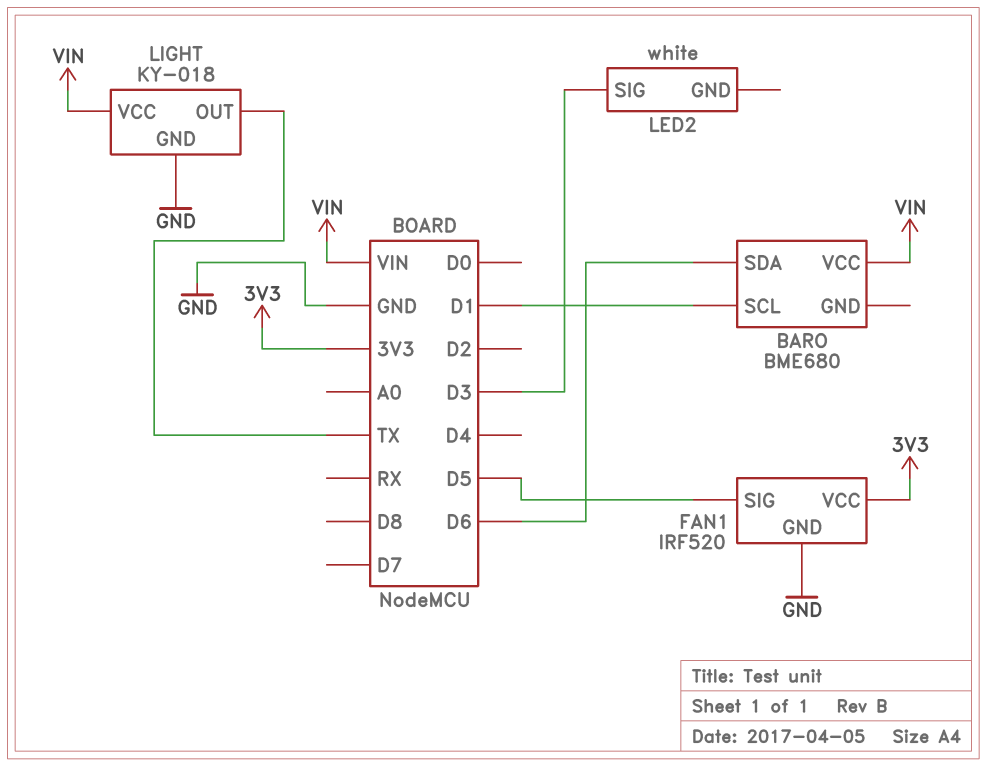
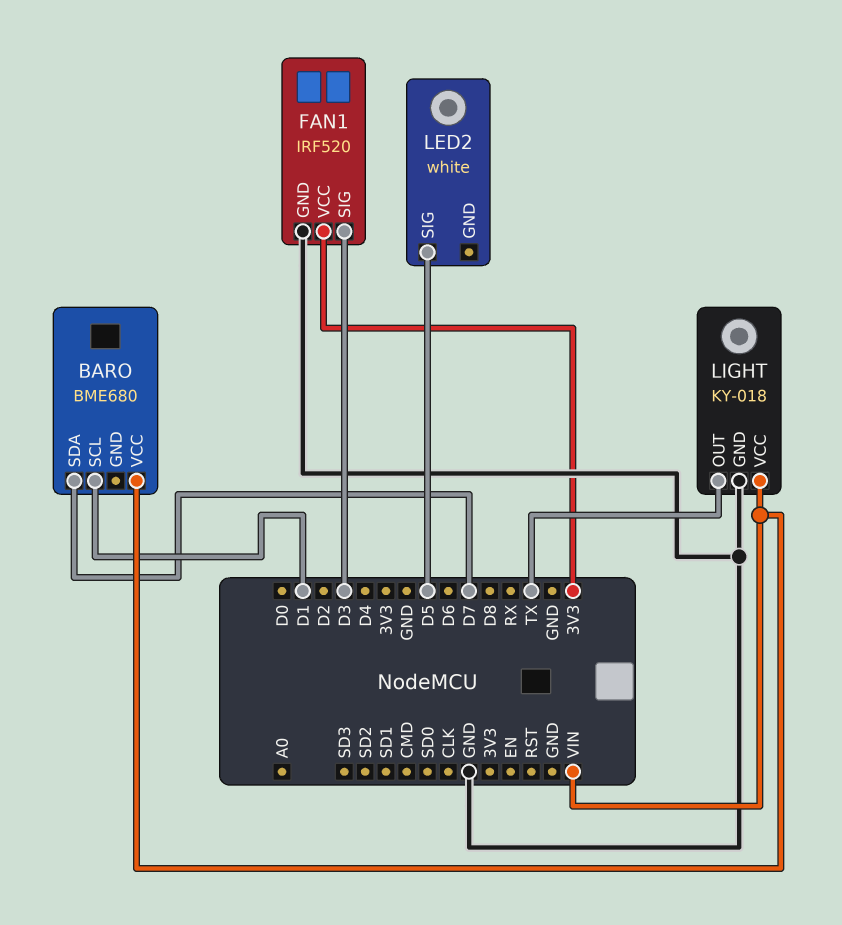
BARO pin SDA: D6 -> D7
FAN1 pin SIG: D5 -> D3
LED2 pin SIG: D3 -> D5

